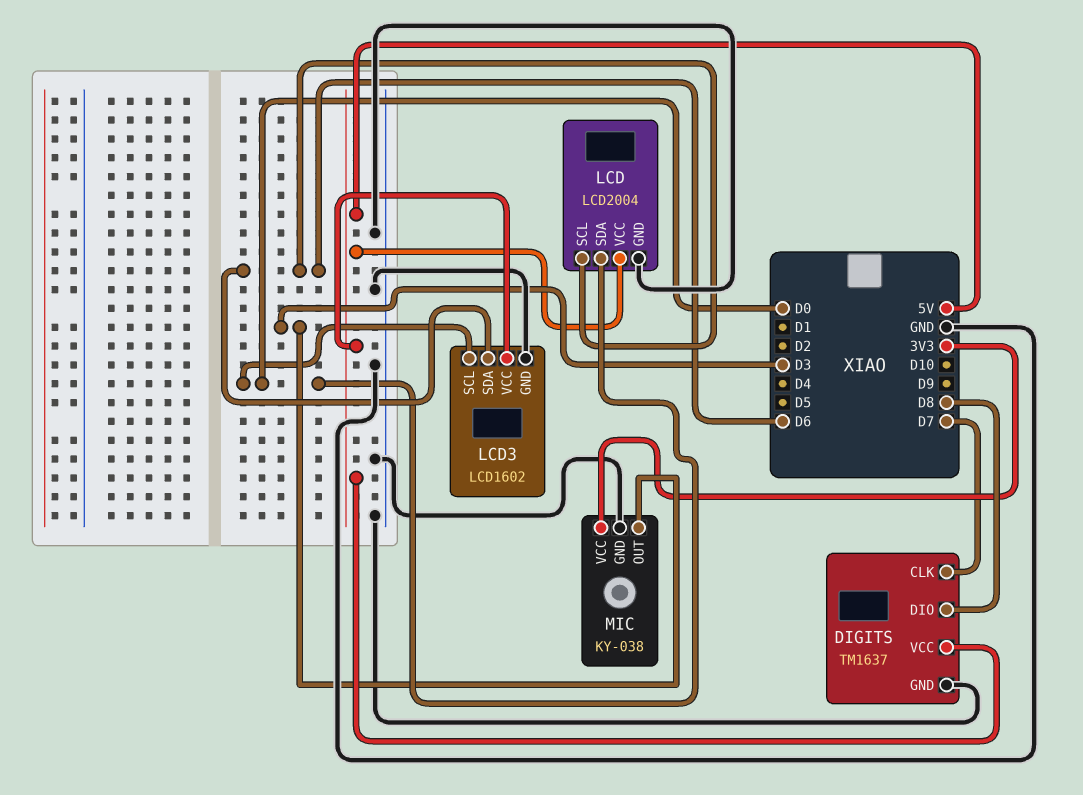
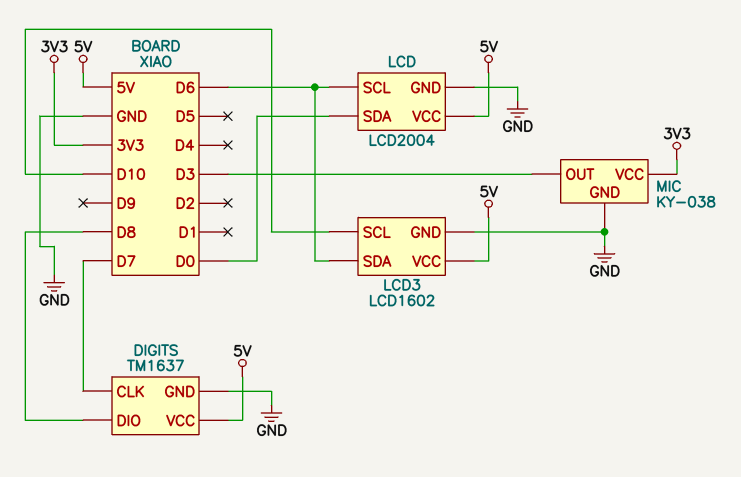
LCD3 pin SCL: D0 -> D10

